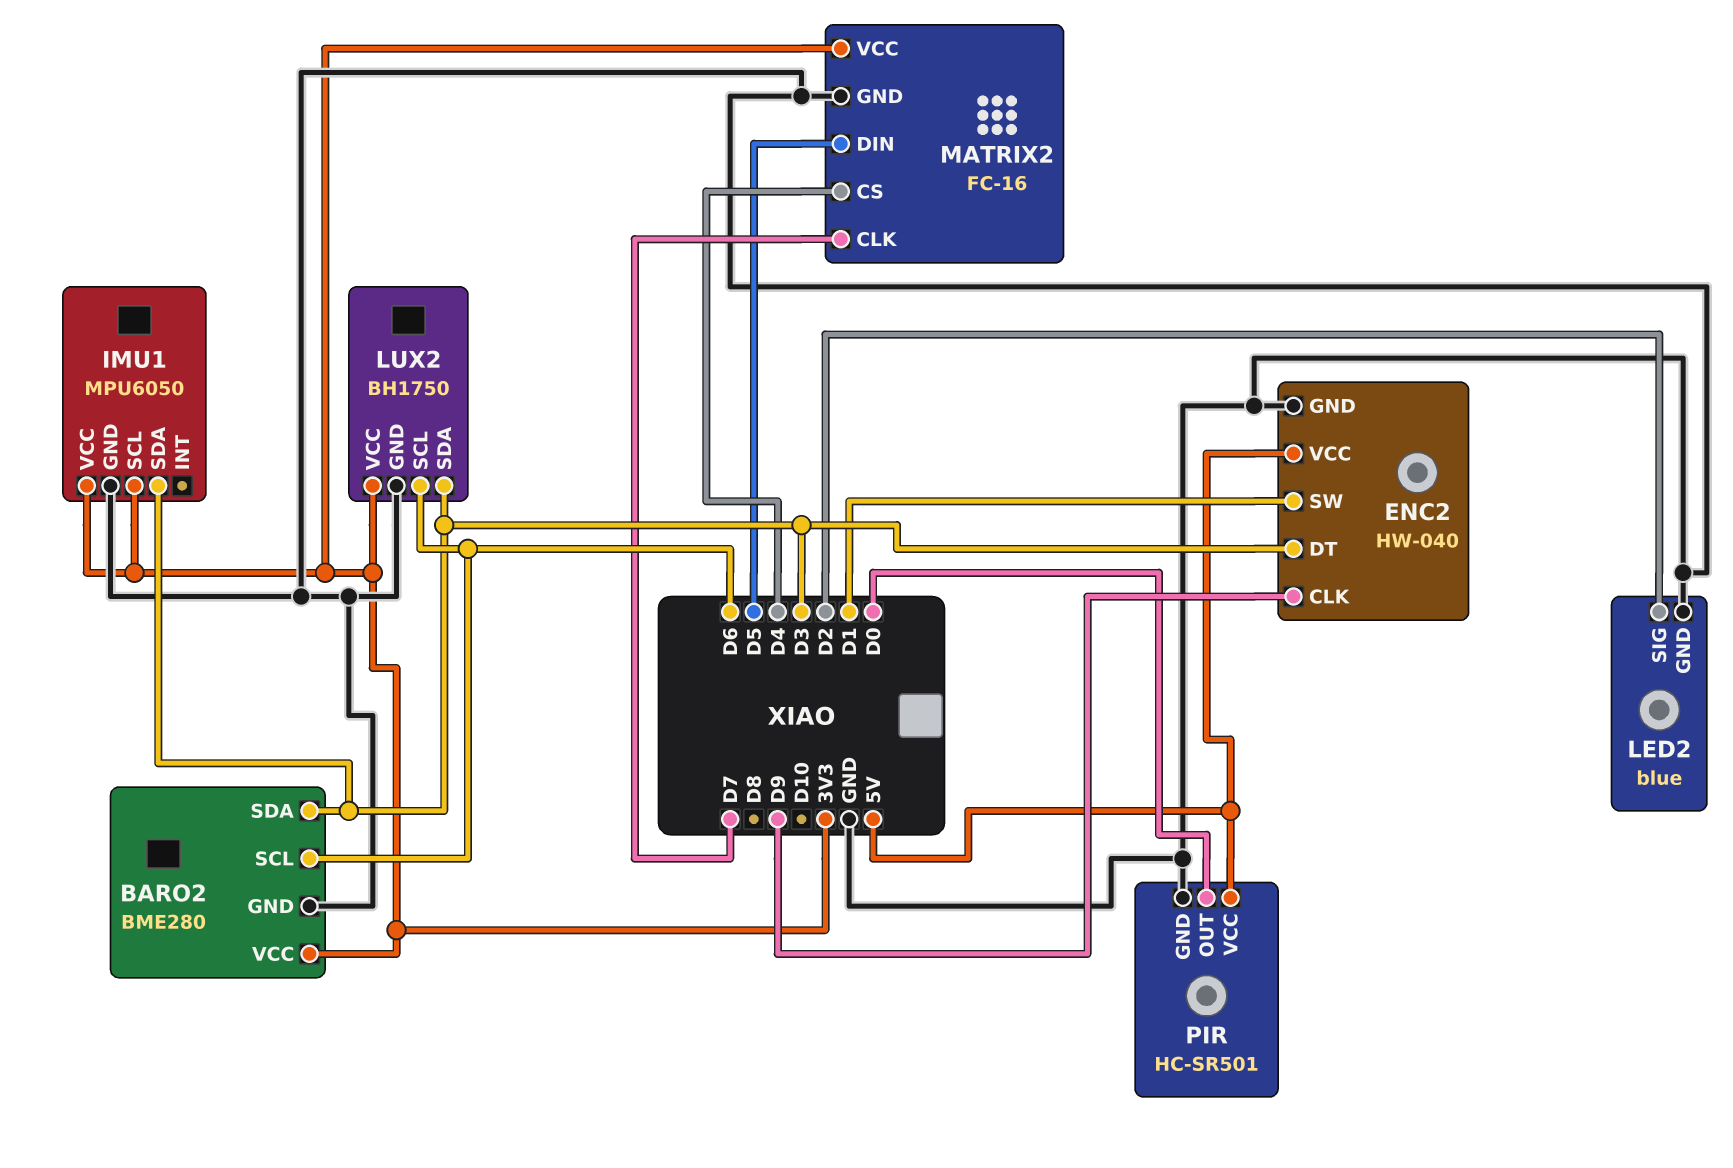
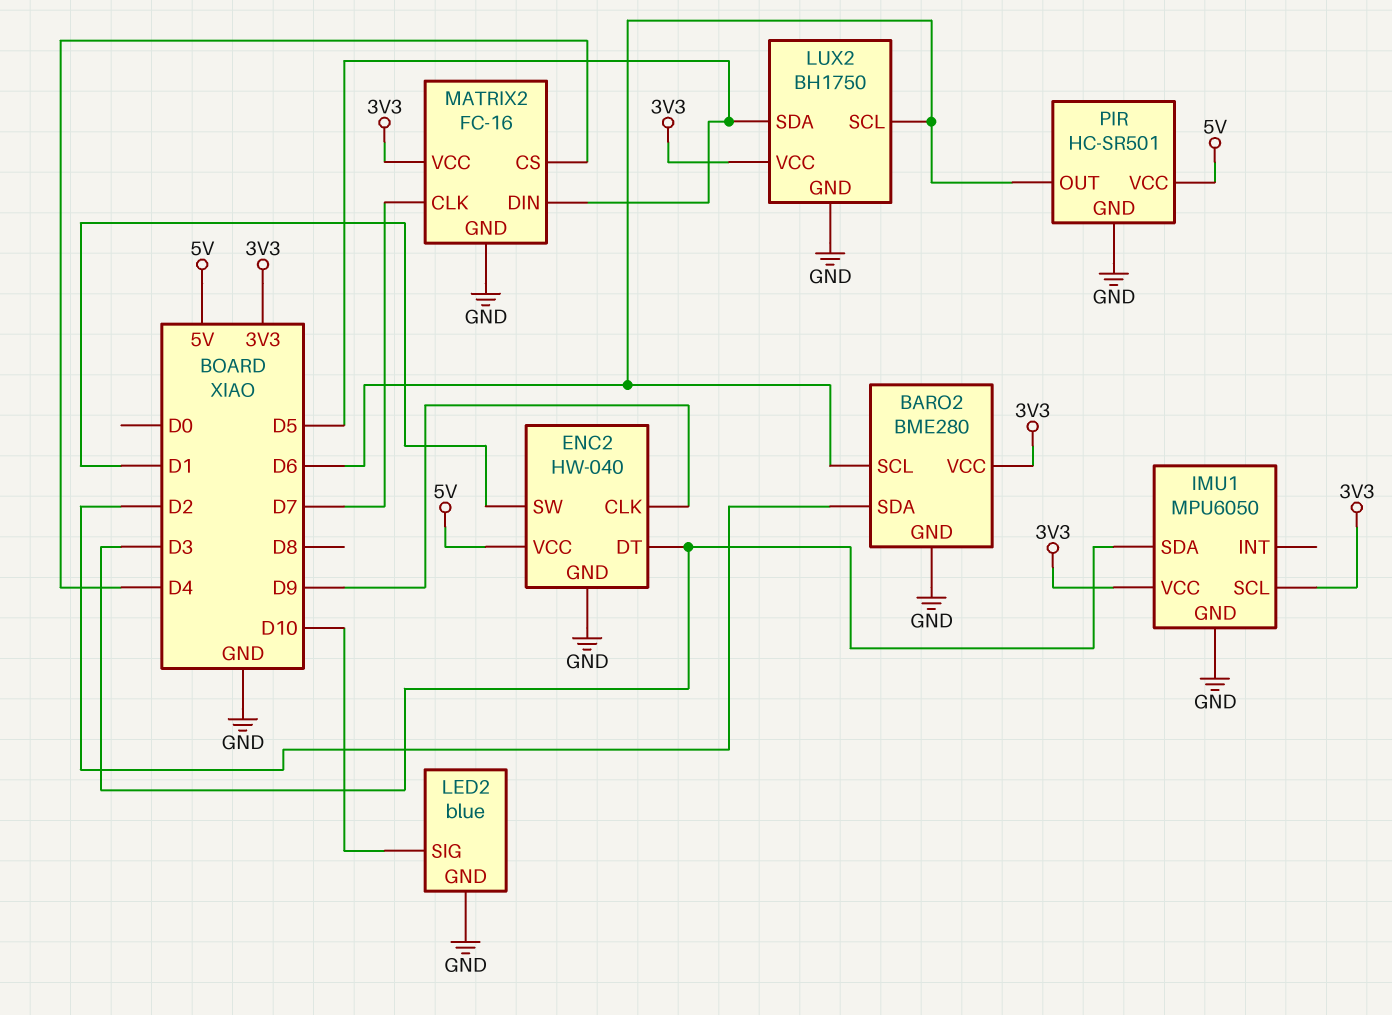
BARO2 pin SDA: D3 -> D2
LED2 pin SIG: D2 -> D10
LUX2 pin SDA: D3 -> D5
PIR pin OUT: D0 -> D6

